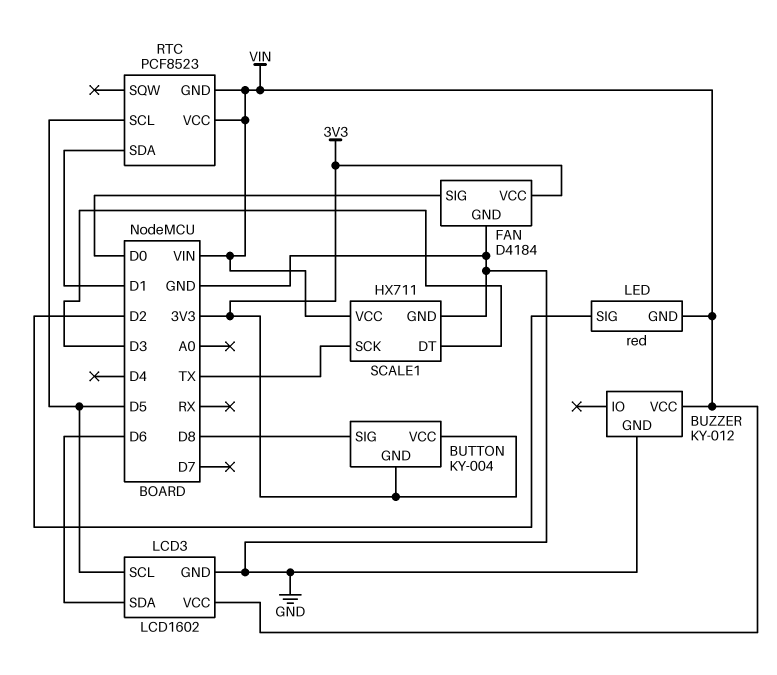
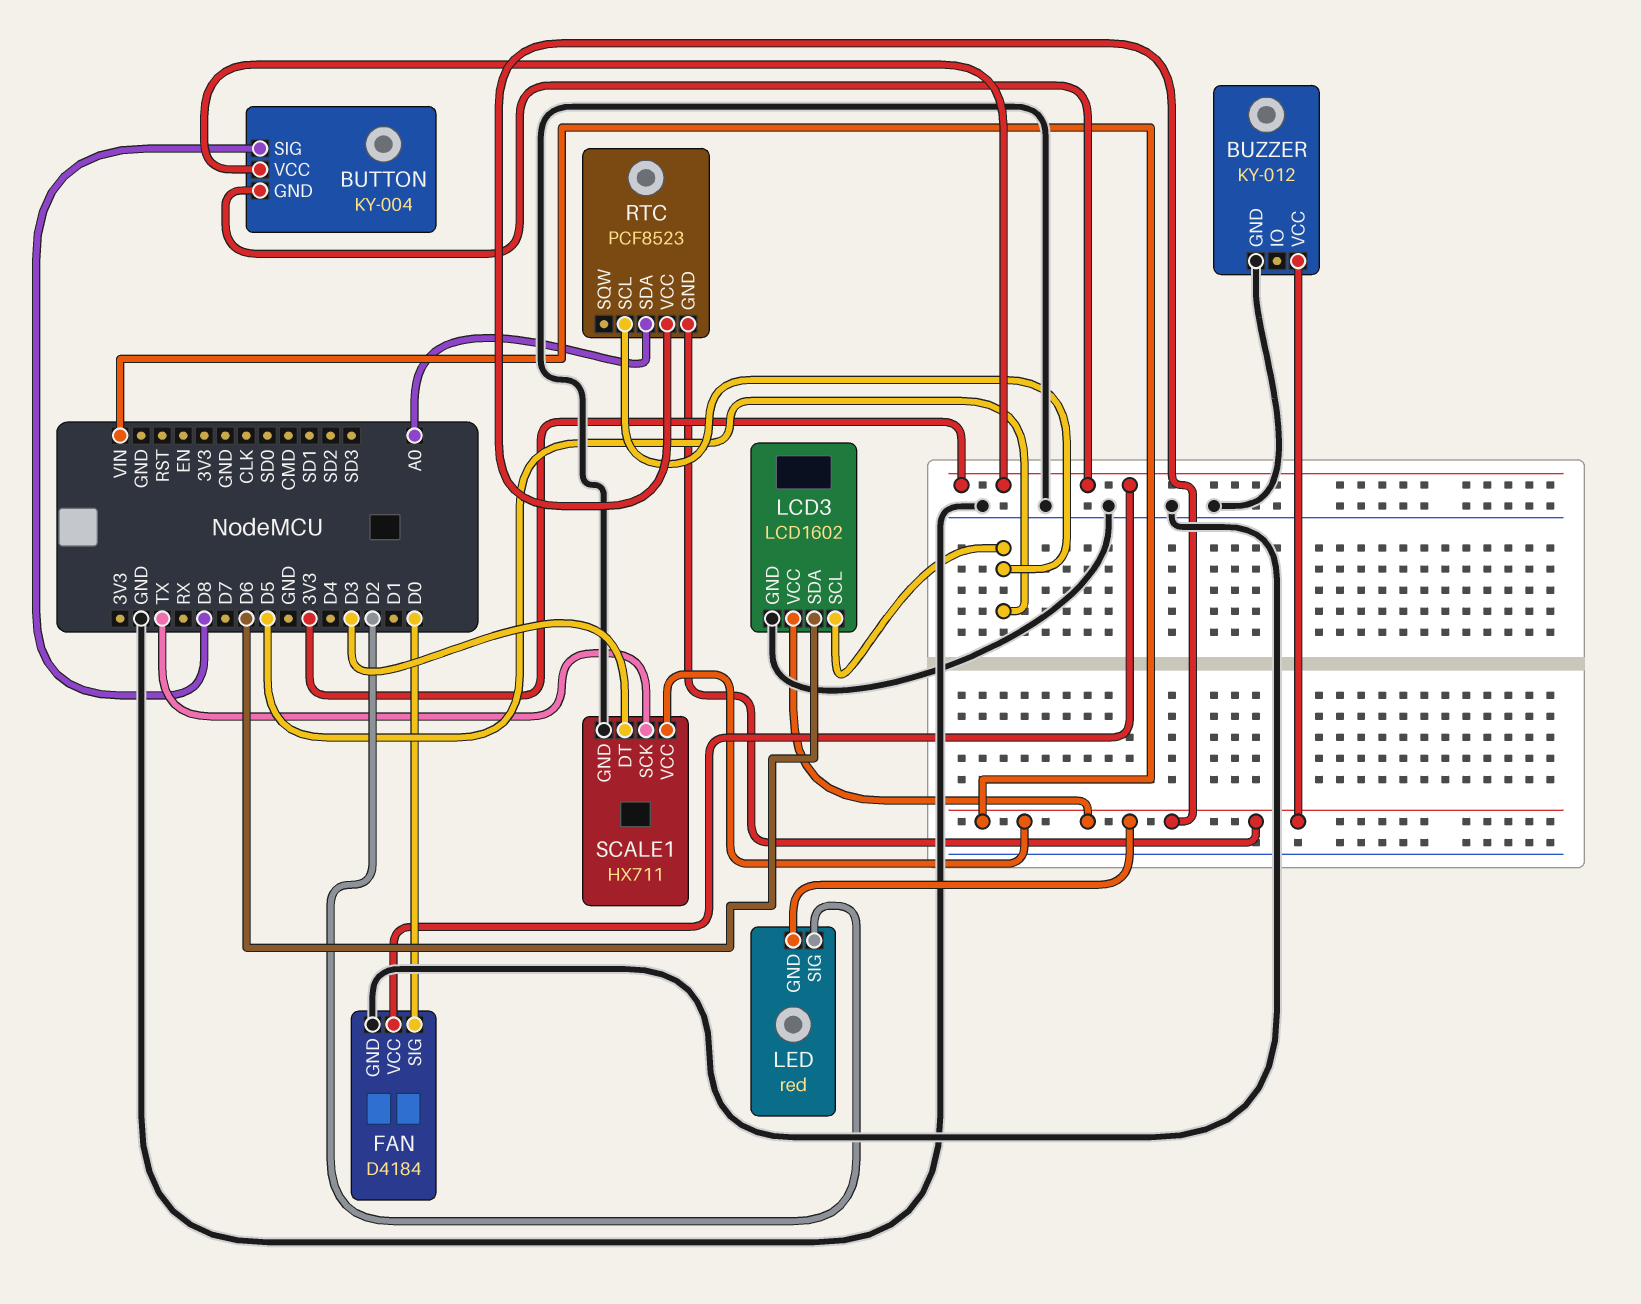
RTC pin SDA: D1 -> A0

